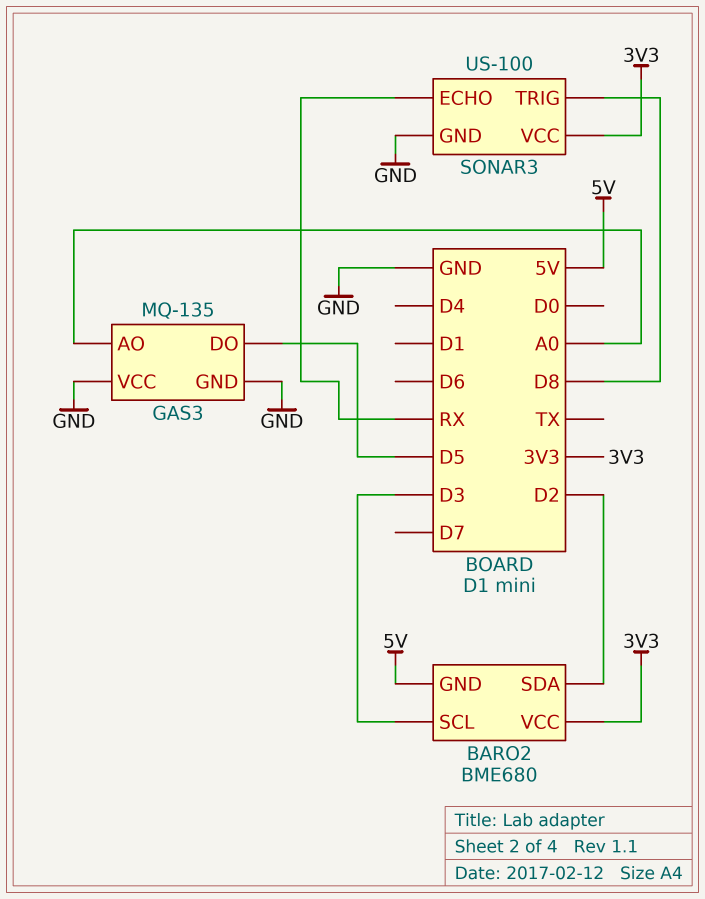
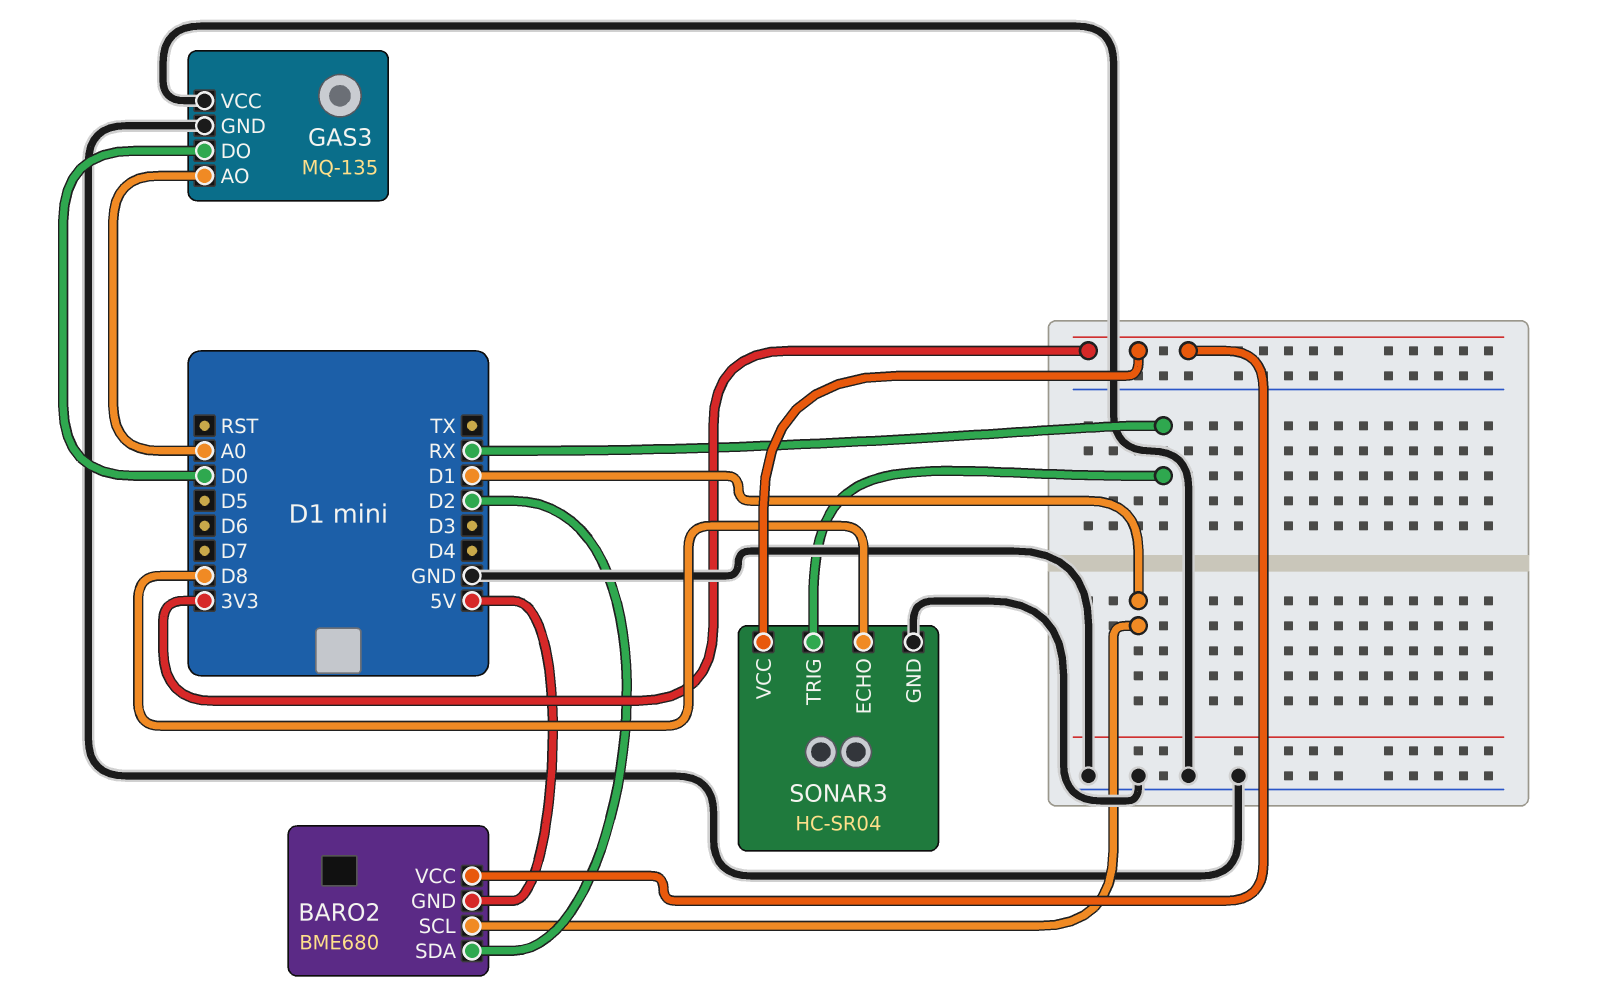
BARO2 pin SCL: D3 -> D1
GAS3 pin DO: D5 -> D0
SONAR3: US-100 -> HC-SR04
SONAR3 pin ECHO: RX -> D8
SONAR3 pin TRIG: D8 -> RX

